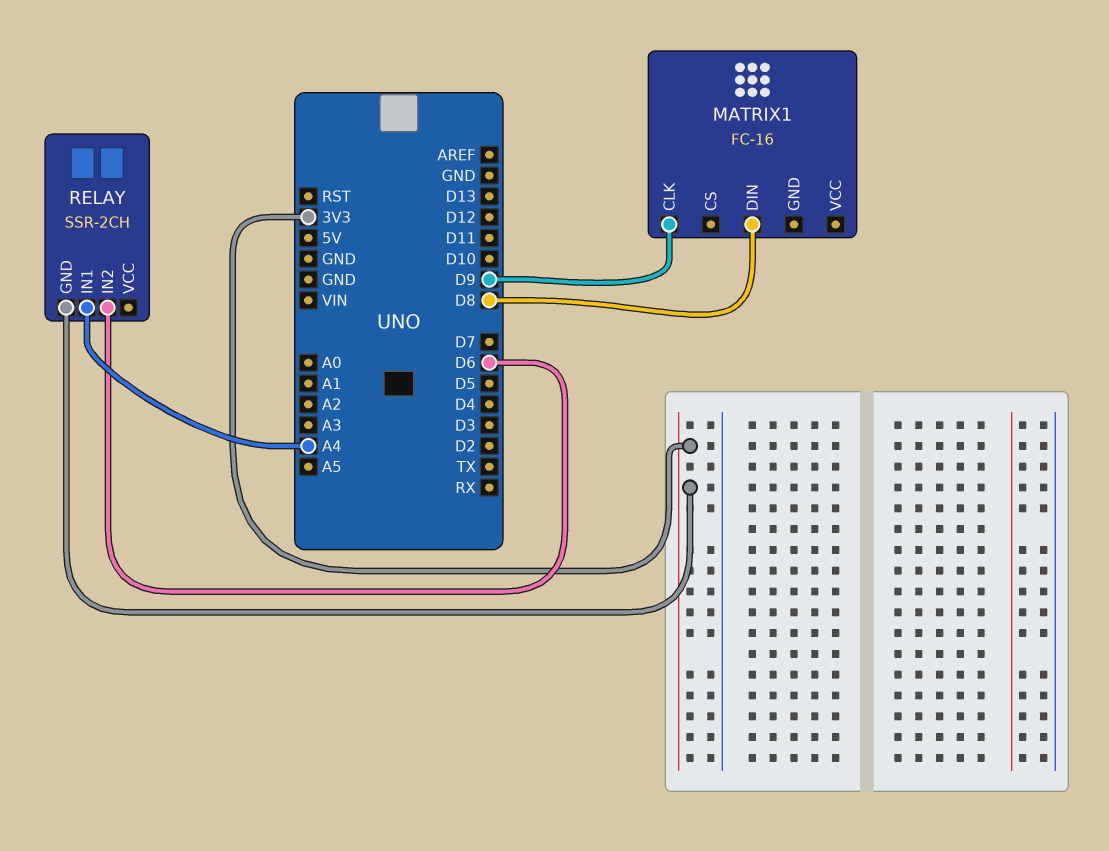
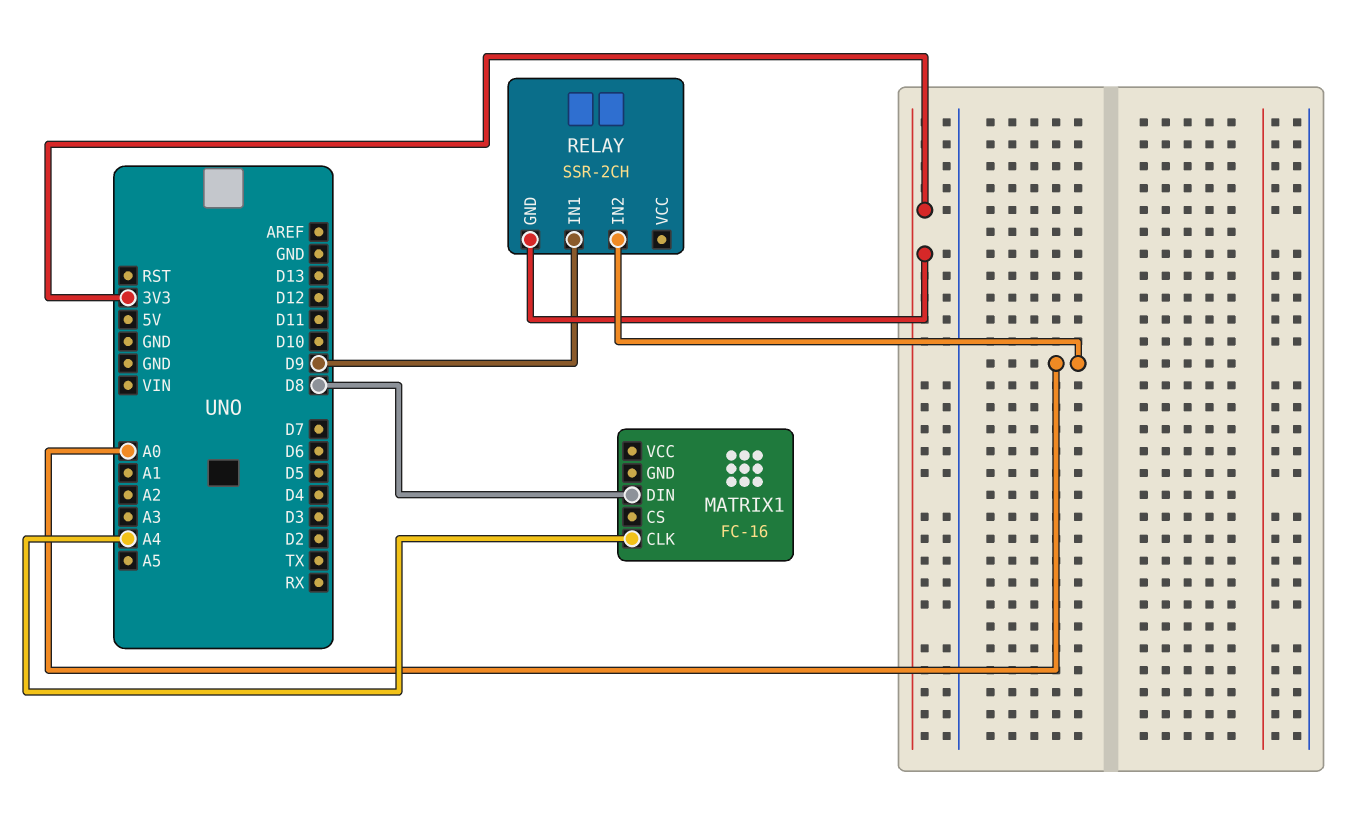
MATRIX1 pin CLK: D9 -> A4
RELAY pin IN1: A4 -> D9
RELAY pin IN2: D6 -> A0

